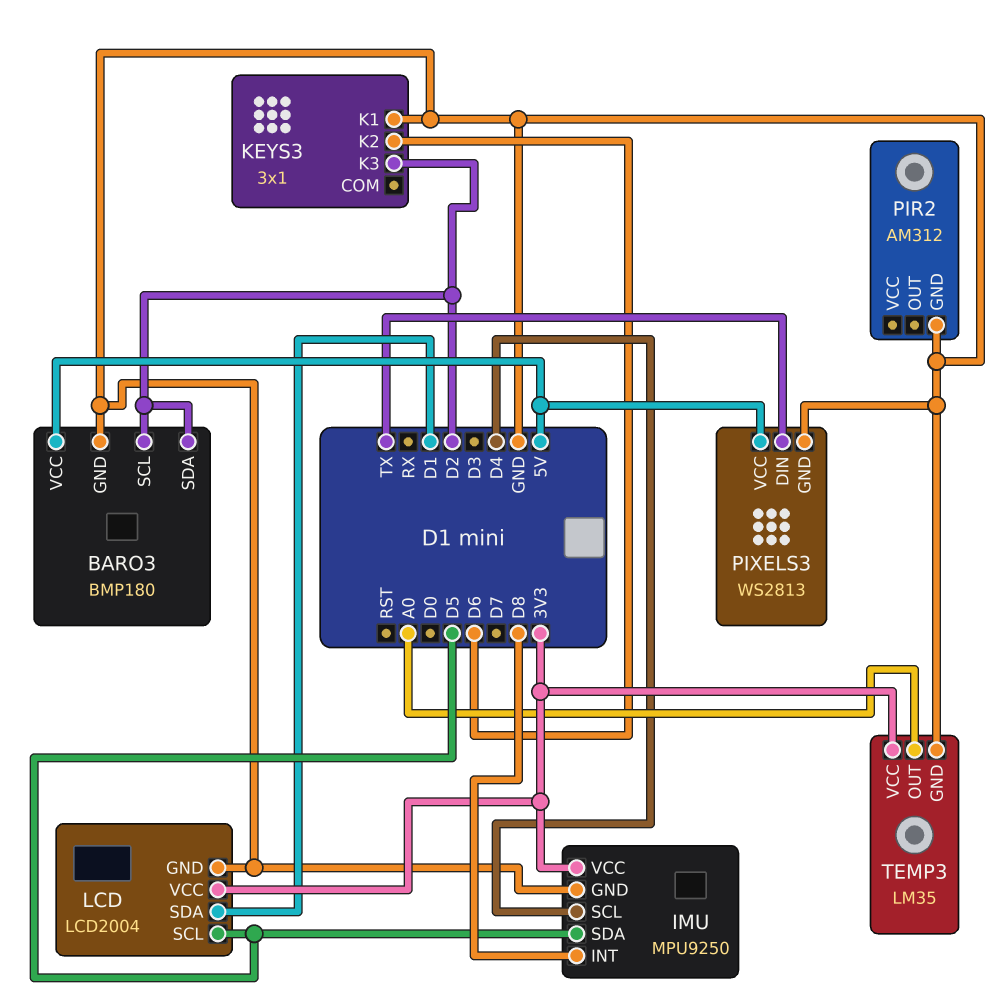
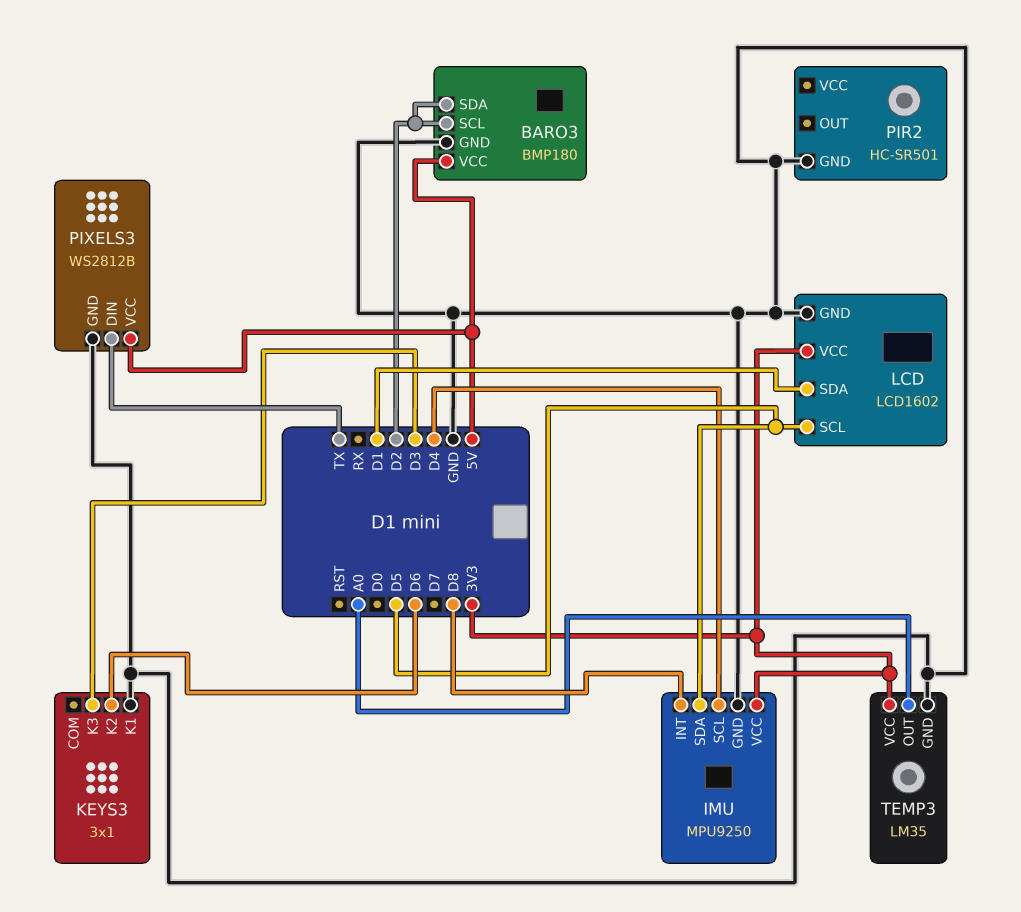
KEYS3 pin K3: D2 -> D3
LCD: LCD2004 -> LCD1602
PIR2: AM312 -> HC-SR501
PIXELS3: WS2813 -> WS2812B

